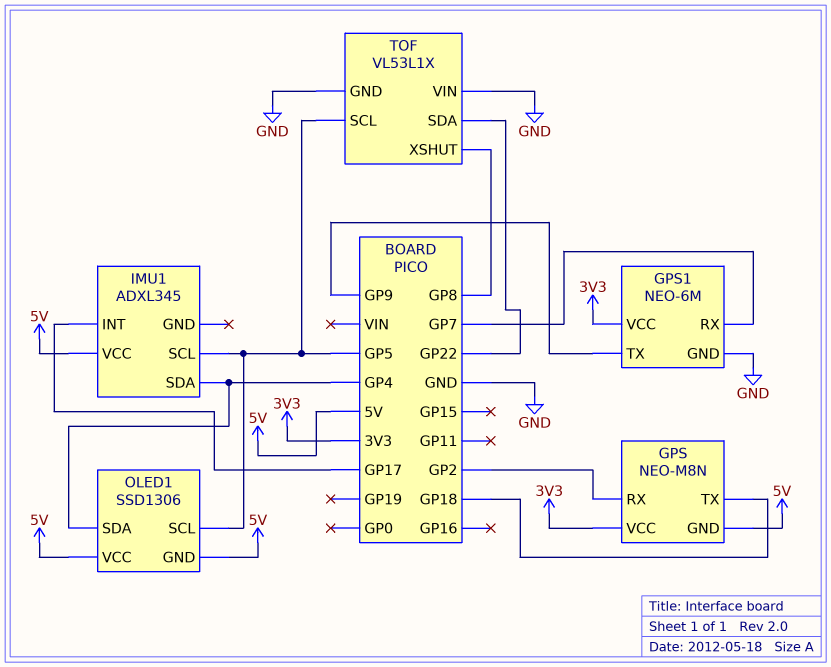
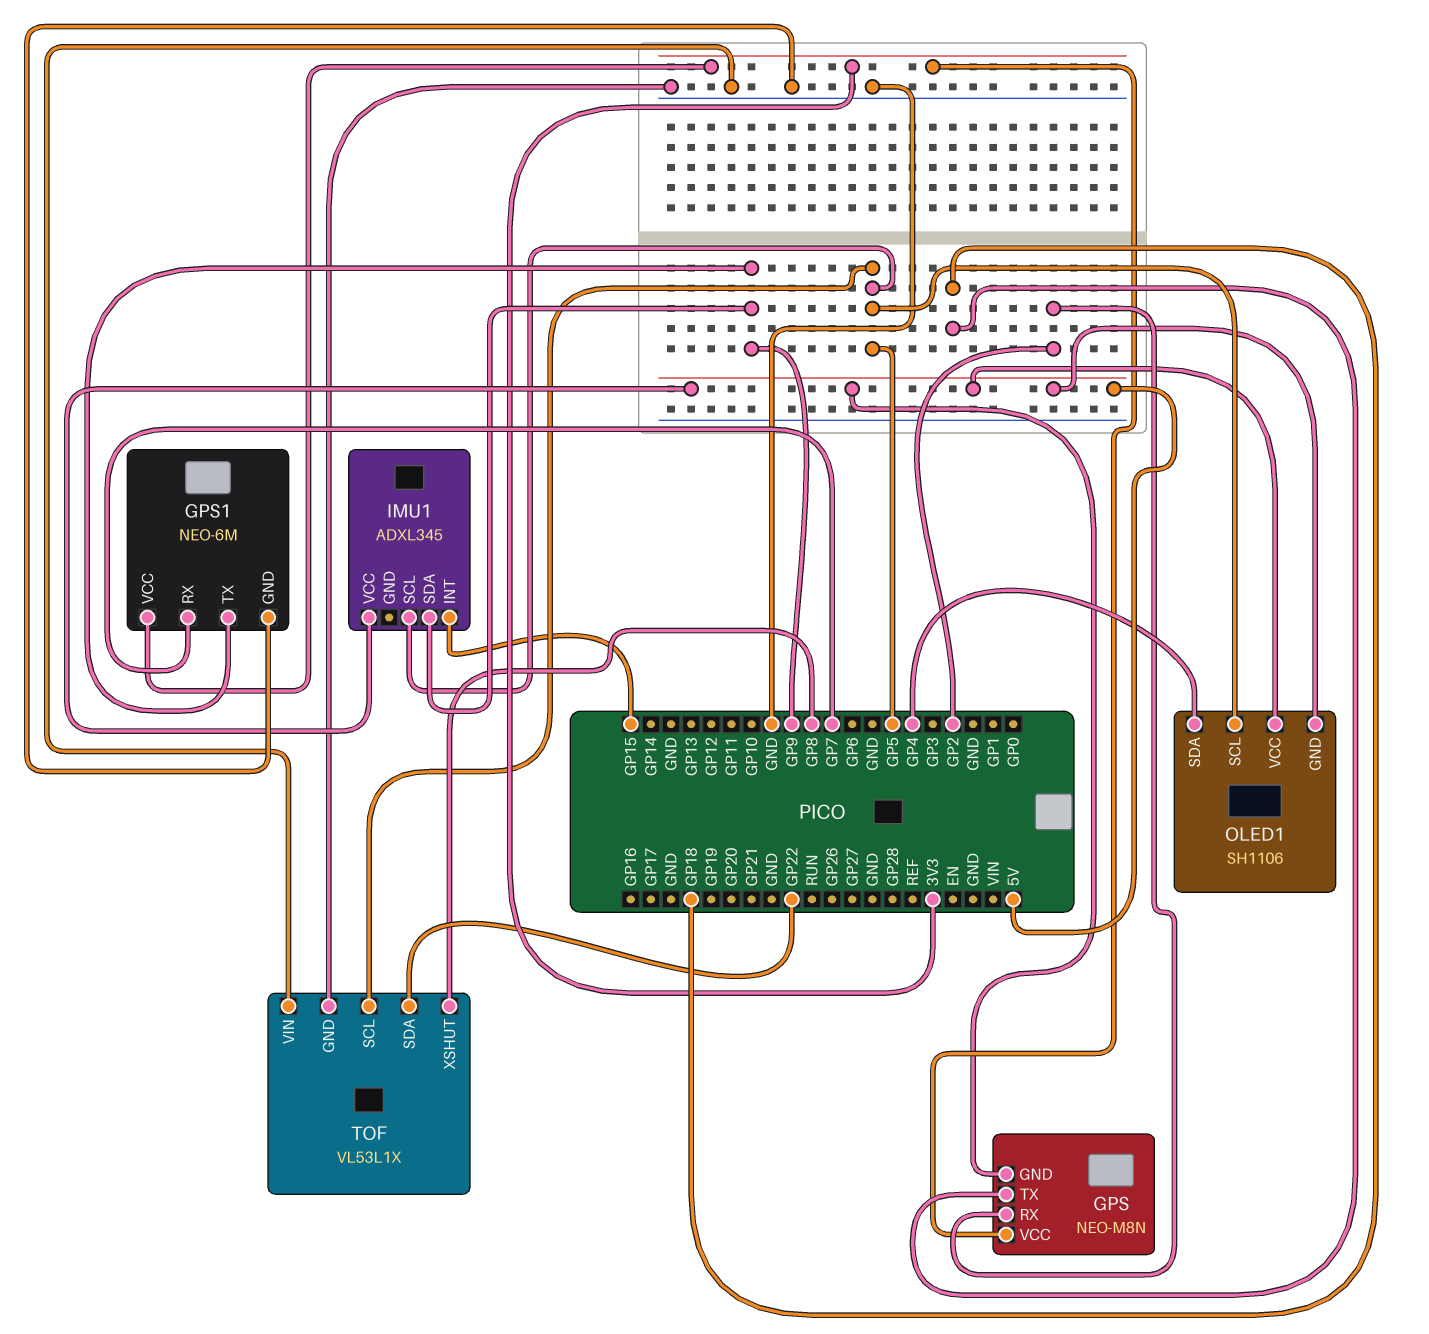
IMU1 pin INT: GP17 -> GP15
IMU1 pin SDA: GP4 -> GP9
OLED1: SSD1306 -> SH1106

